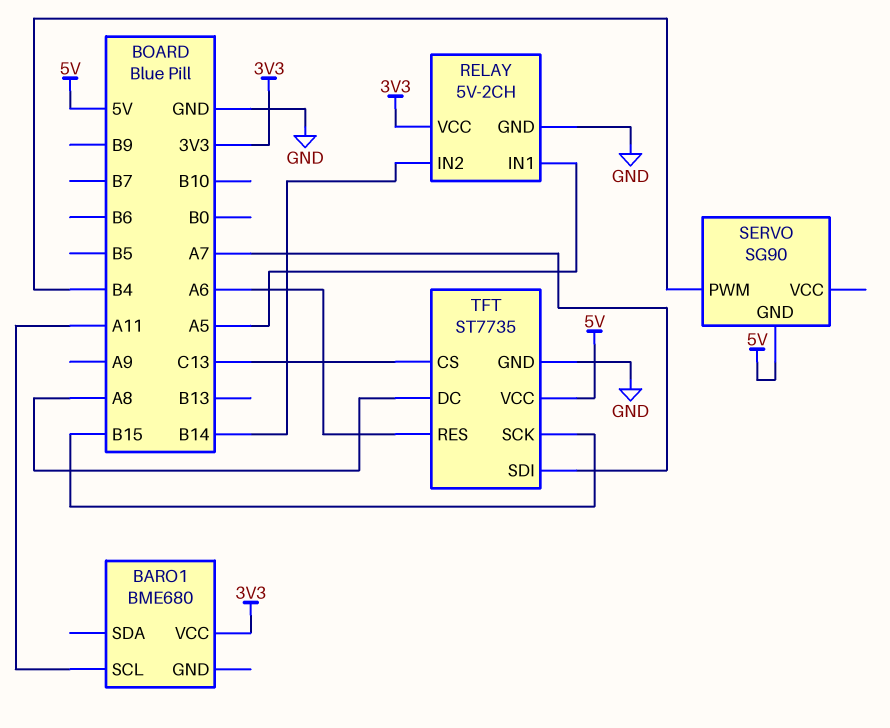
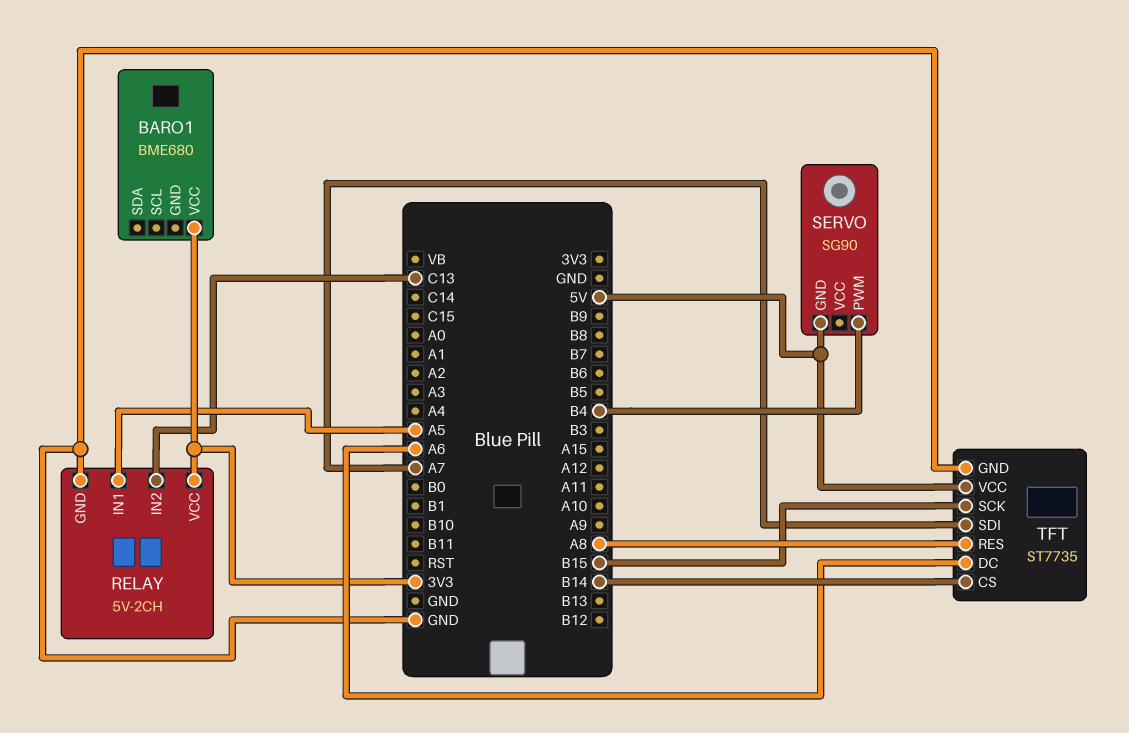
BARO1 pin SCL: A11 -> none
RELAY pin IN2: B14 -> C13
TFT pin CS: C13 -> B14
TFT pin DC: A8 -> A6
TFT pin RES: A6 -> A8

